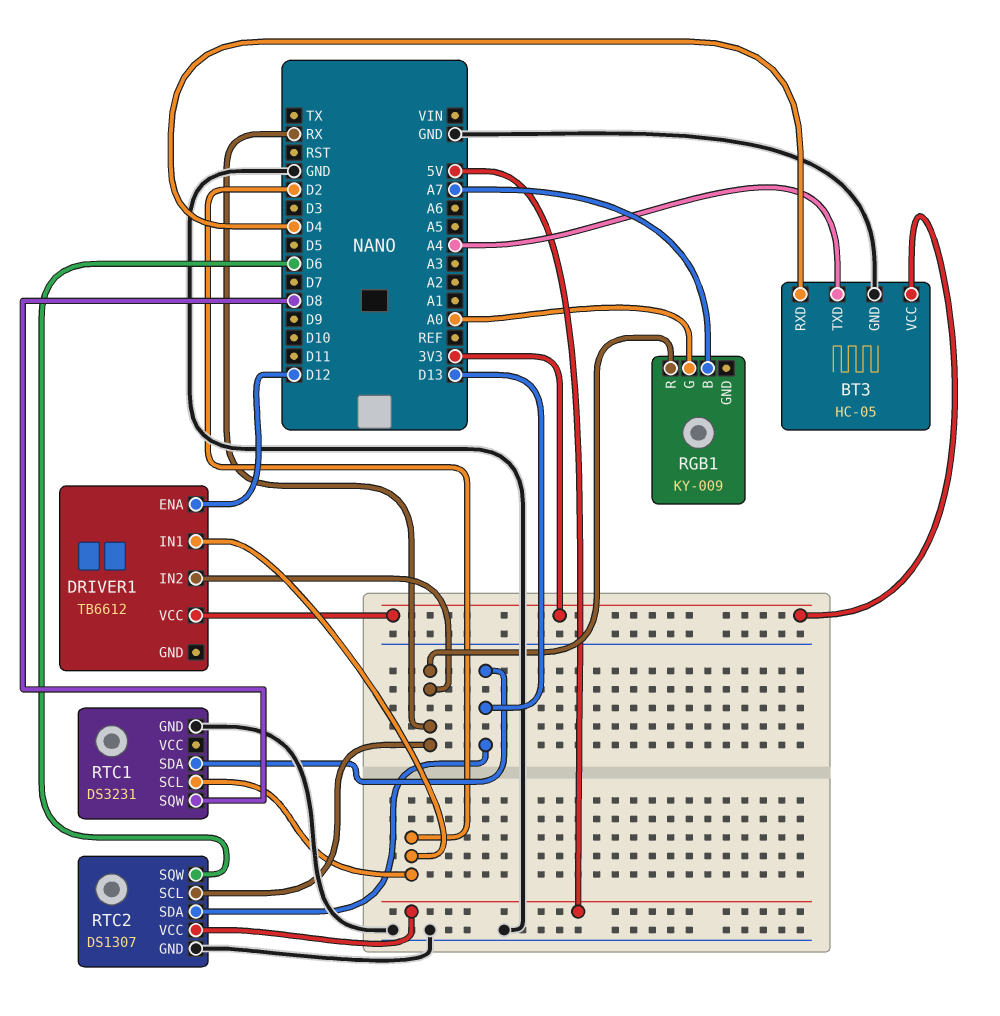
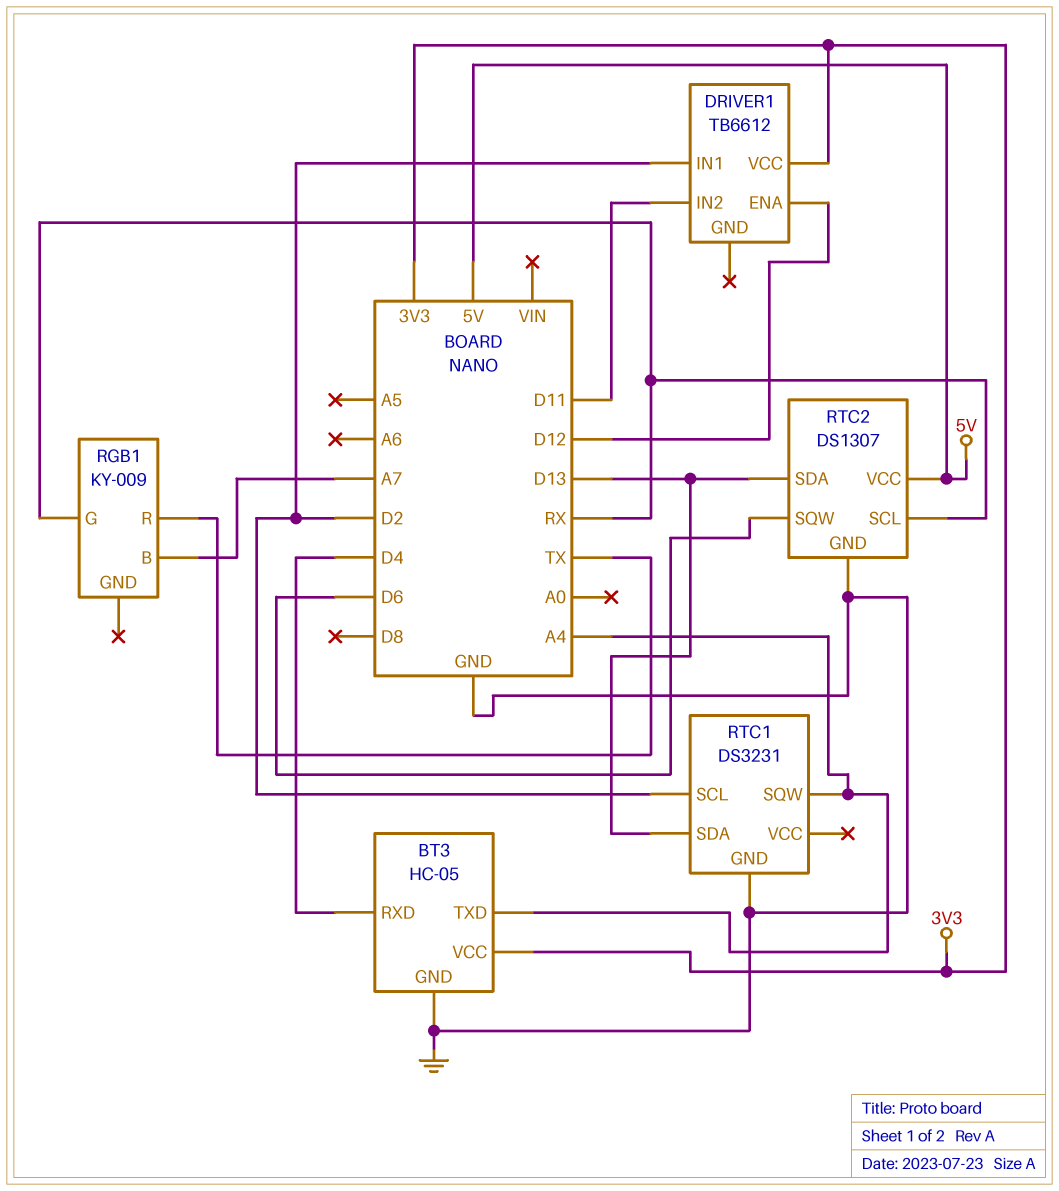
DRIVER1 pin IN2: RX -> D11
RGB1 pin G: A0 -> RX
RGB1 pin R: RX -> TX
RTC1 pin SQW: D8 -> A4

